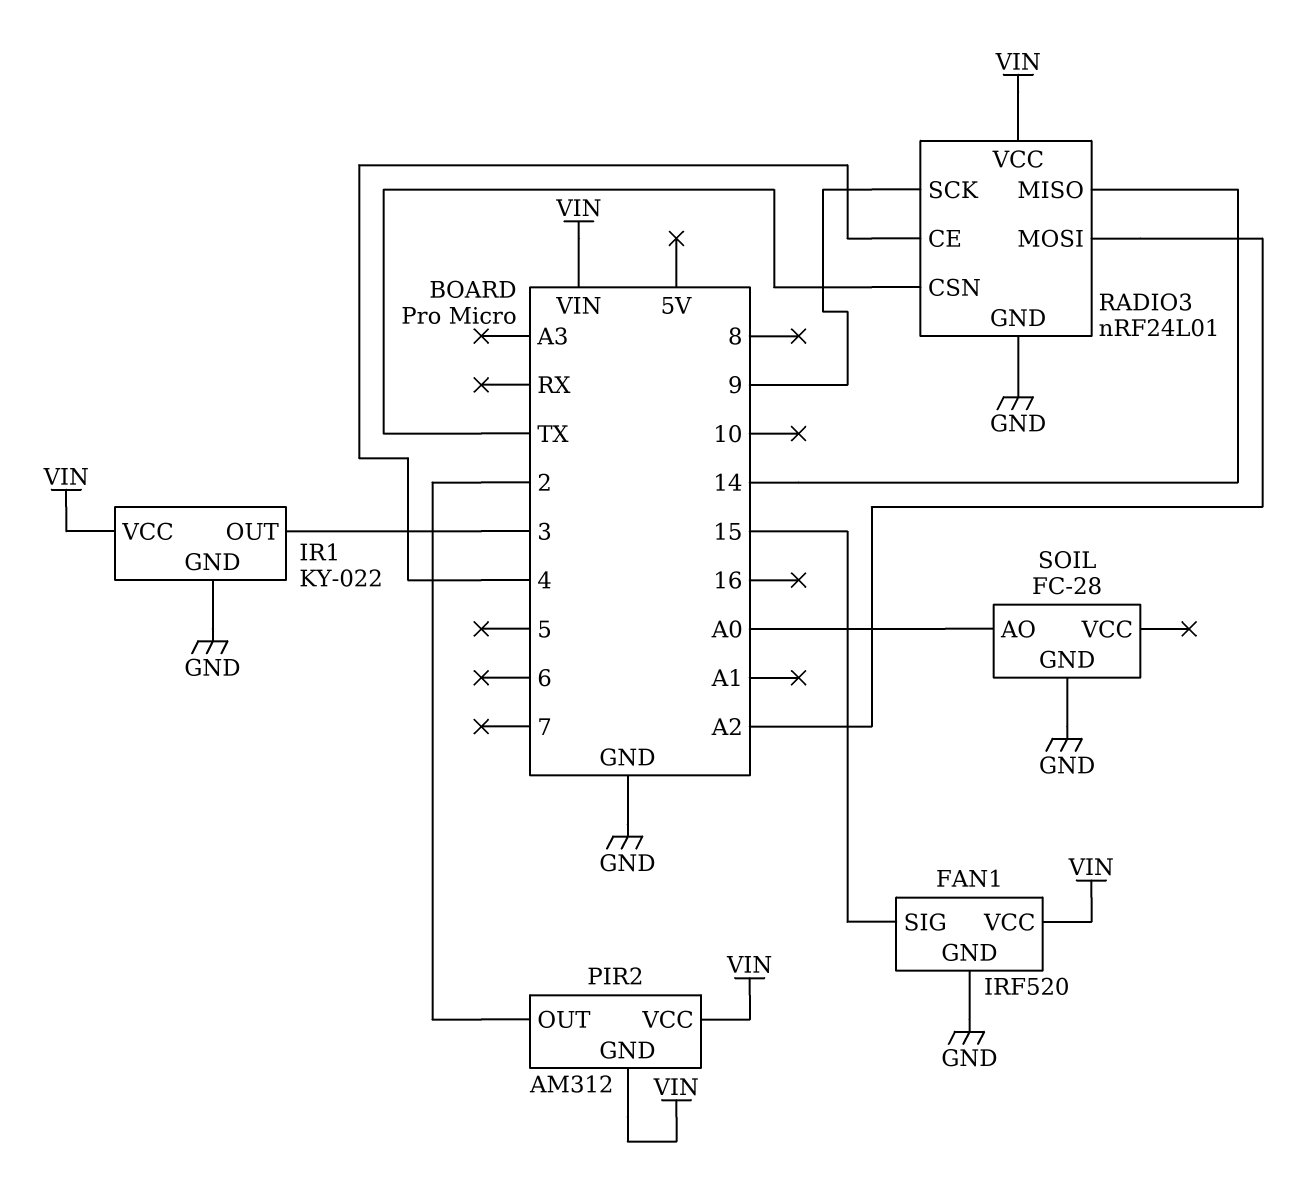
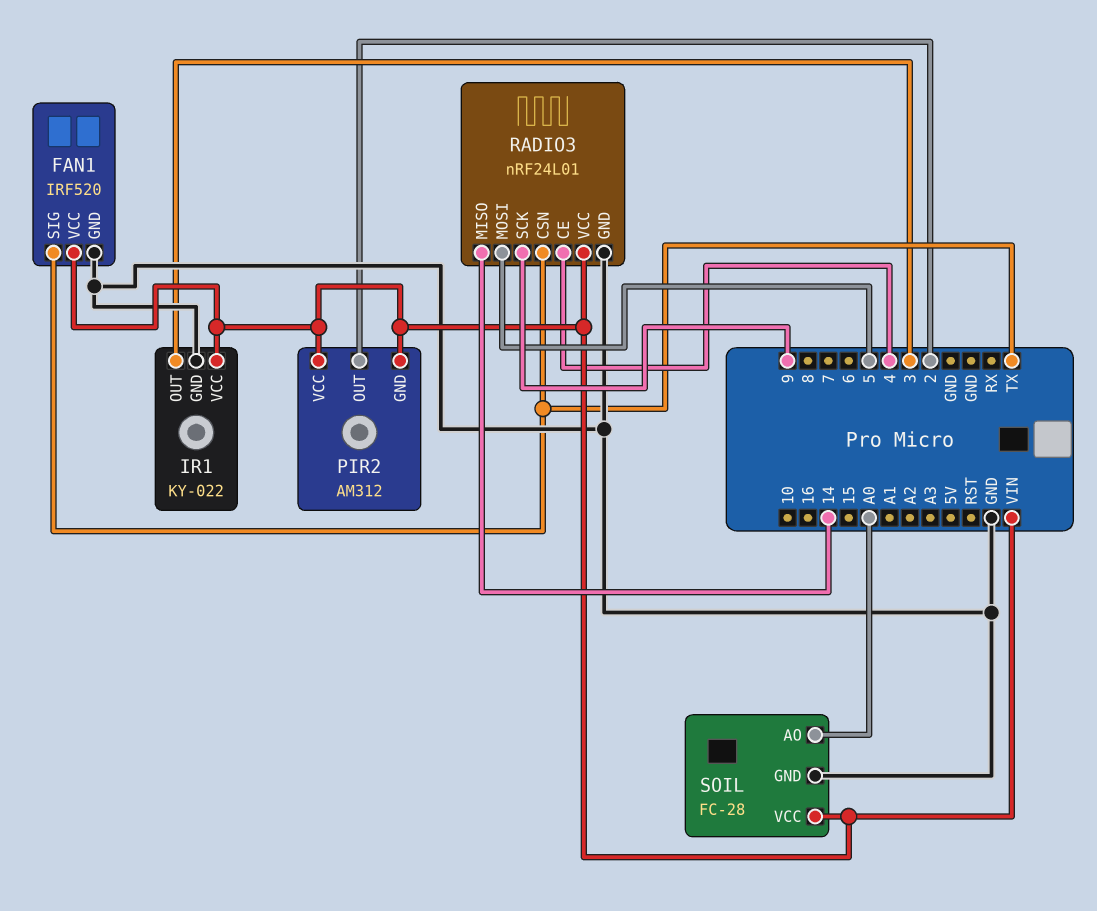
FAN1 pin SIG: 15 -> TX
RADIO3 pin MOSI: A2 -> 5
SOIL pin VCC: none -> VIN

